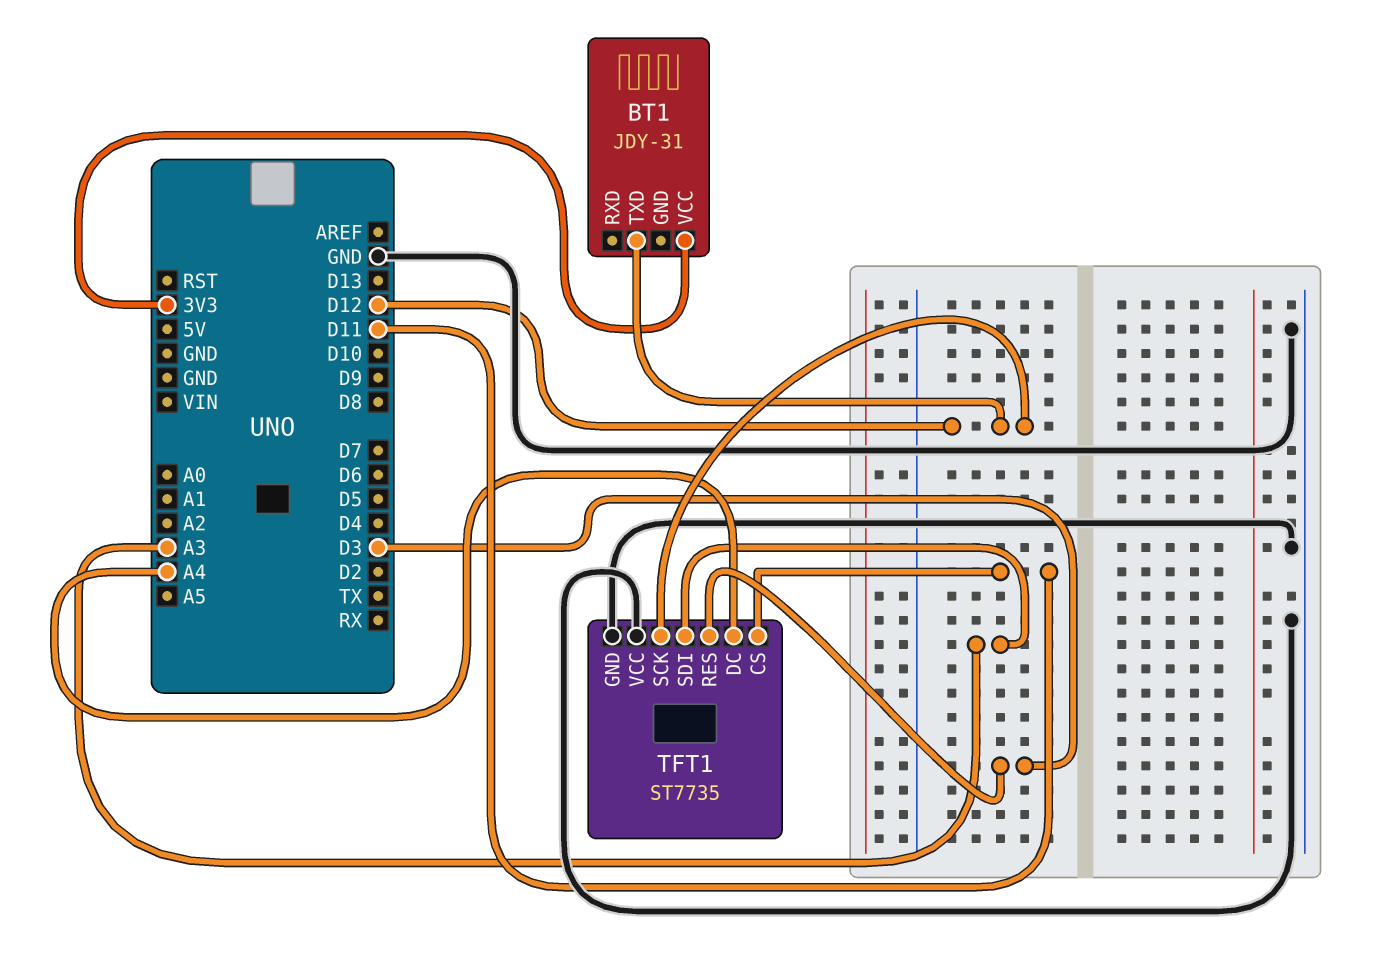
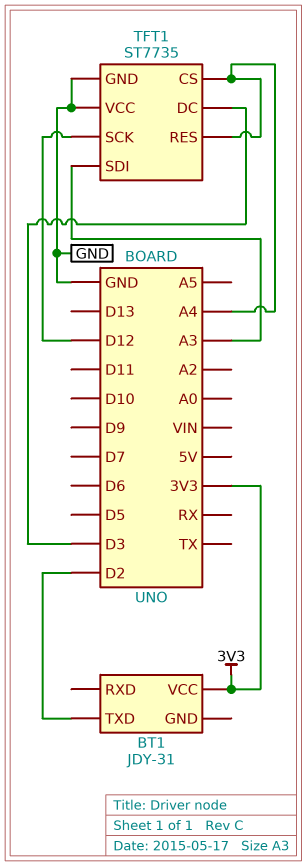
BT1 pin TXD: D12 -> D2
TFT1 pin CS: D11 -> A4
TFT1 pin DC: A4 -> D3
TFT1 pin RES: D3 -> A4

